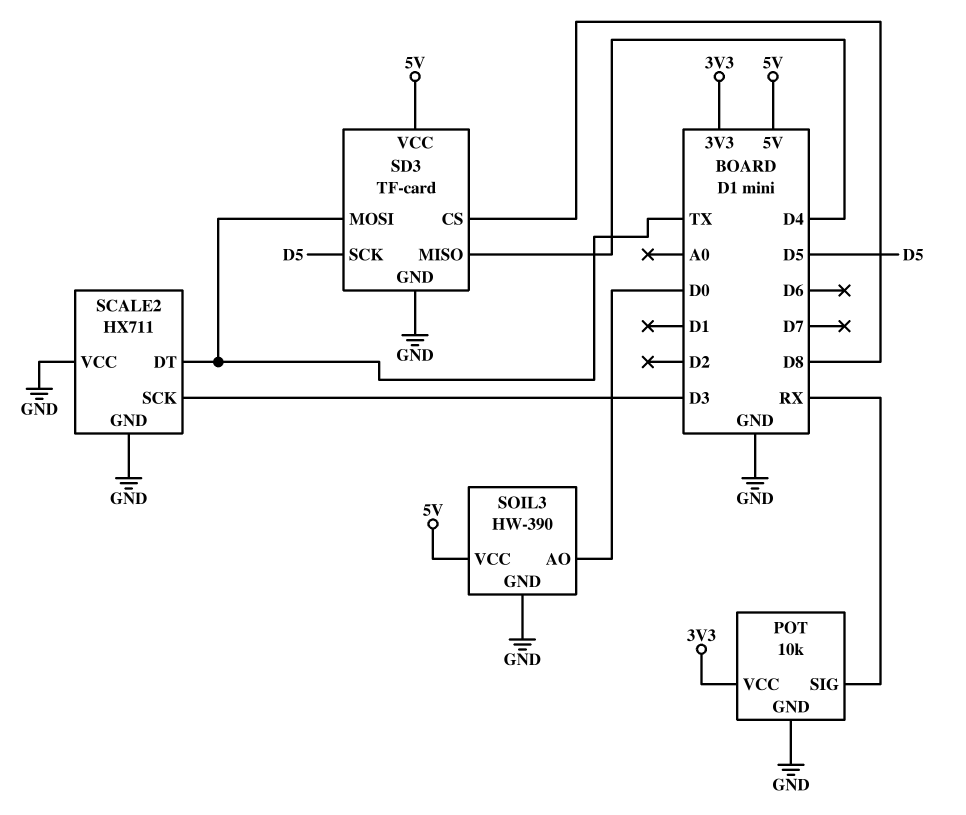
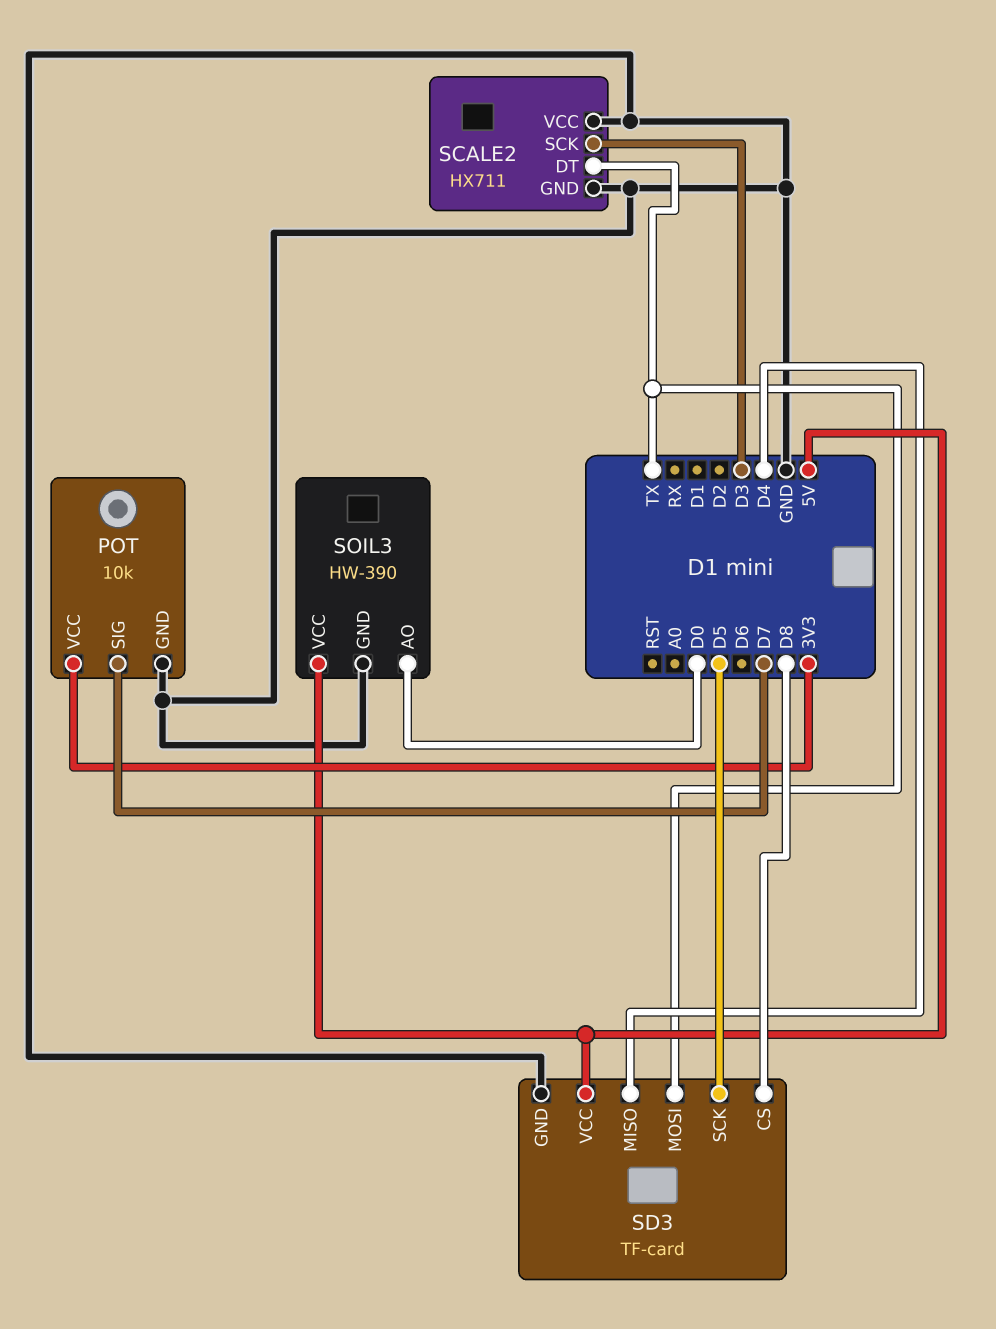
POT pin SIG: RX -> D7

